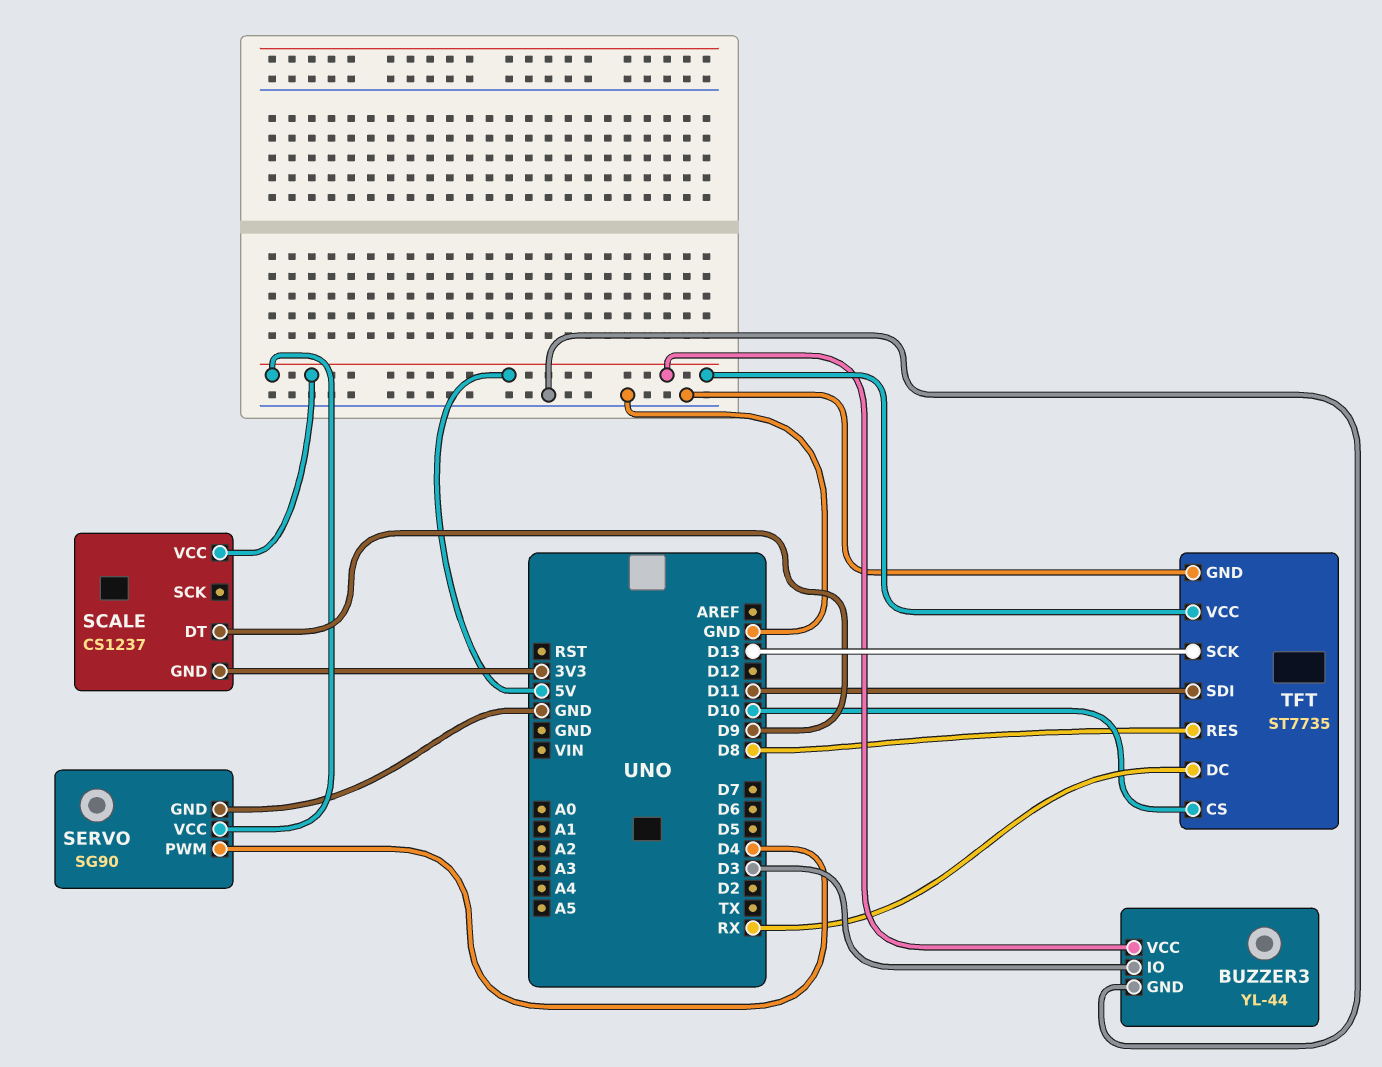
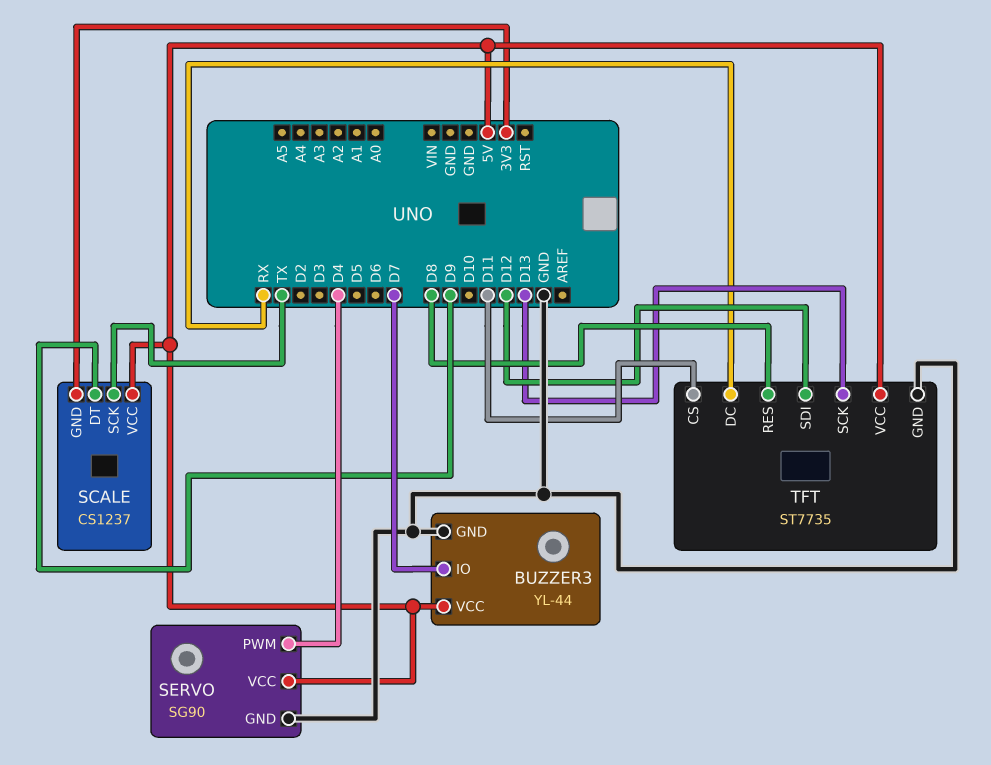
BUZZER3 pin IO: D3 -> D7
SCALE pin SCK: none -> TX
TFT pin CS: D10 -> D11
TFT pin SDI: D11 -> D12

